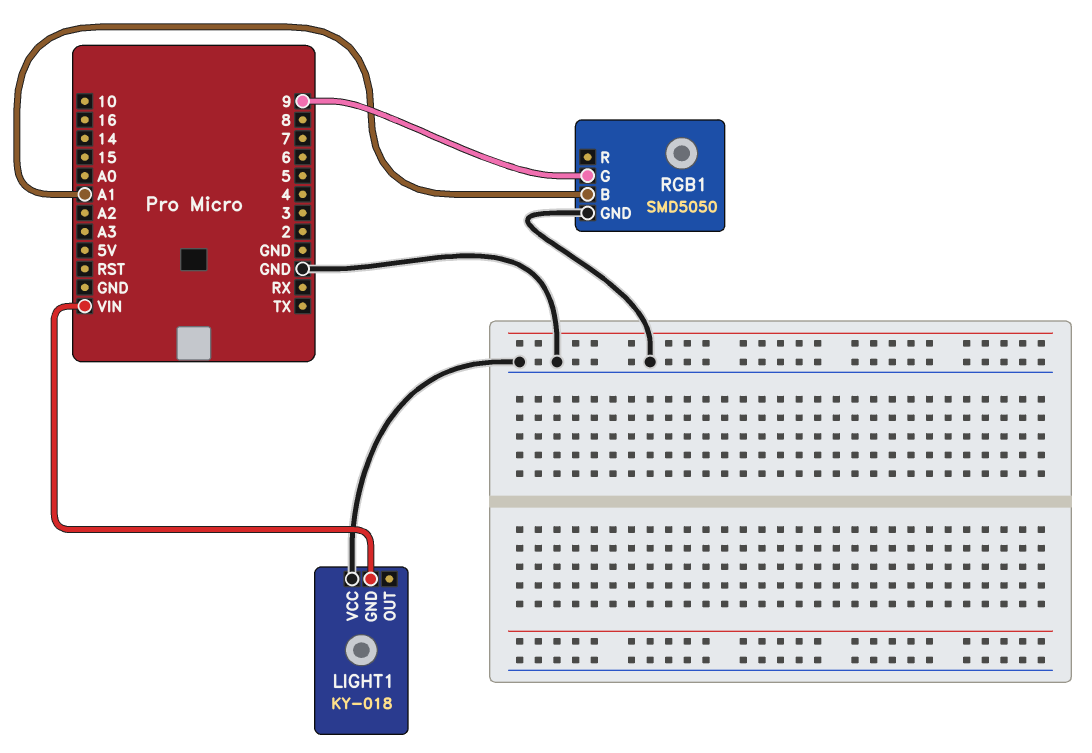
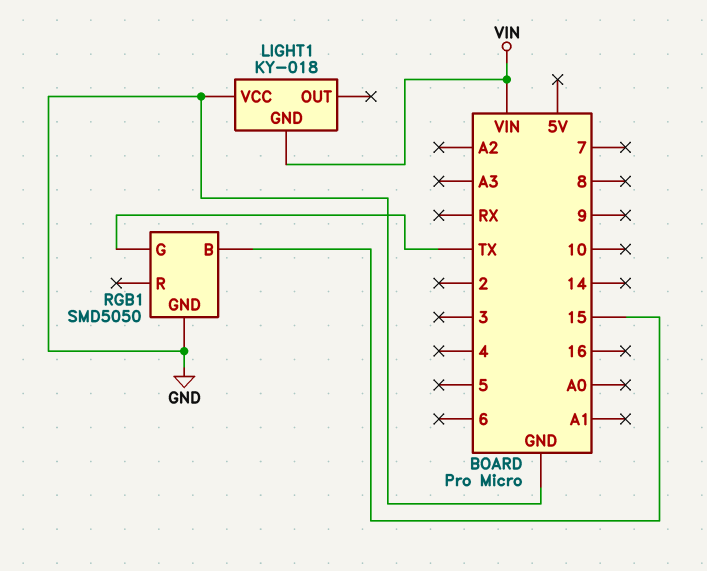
RGB1 pin B: A1 -> 15
RGB1 pin G: 9 -> TX

